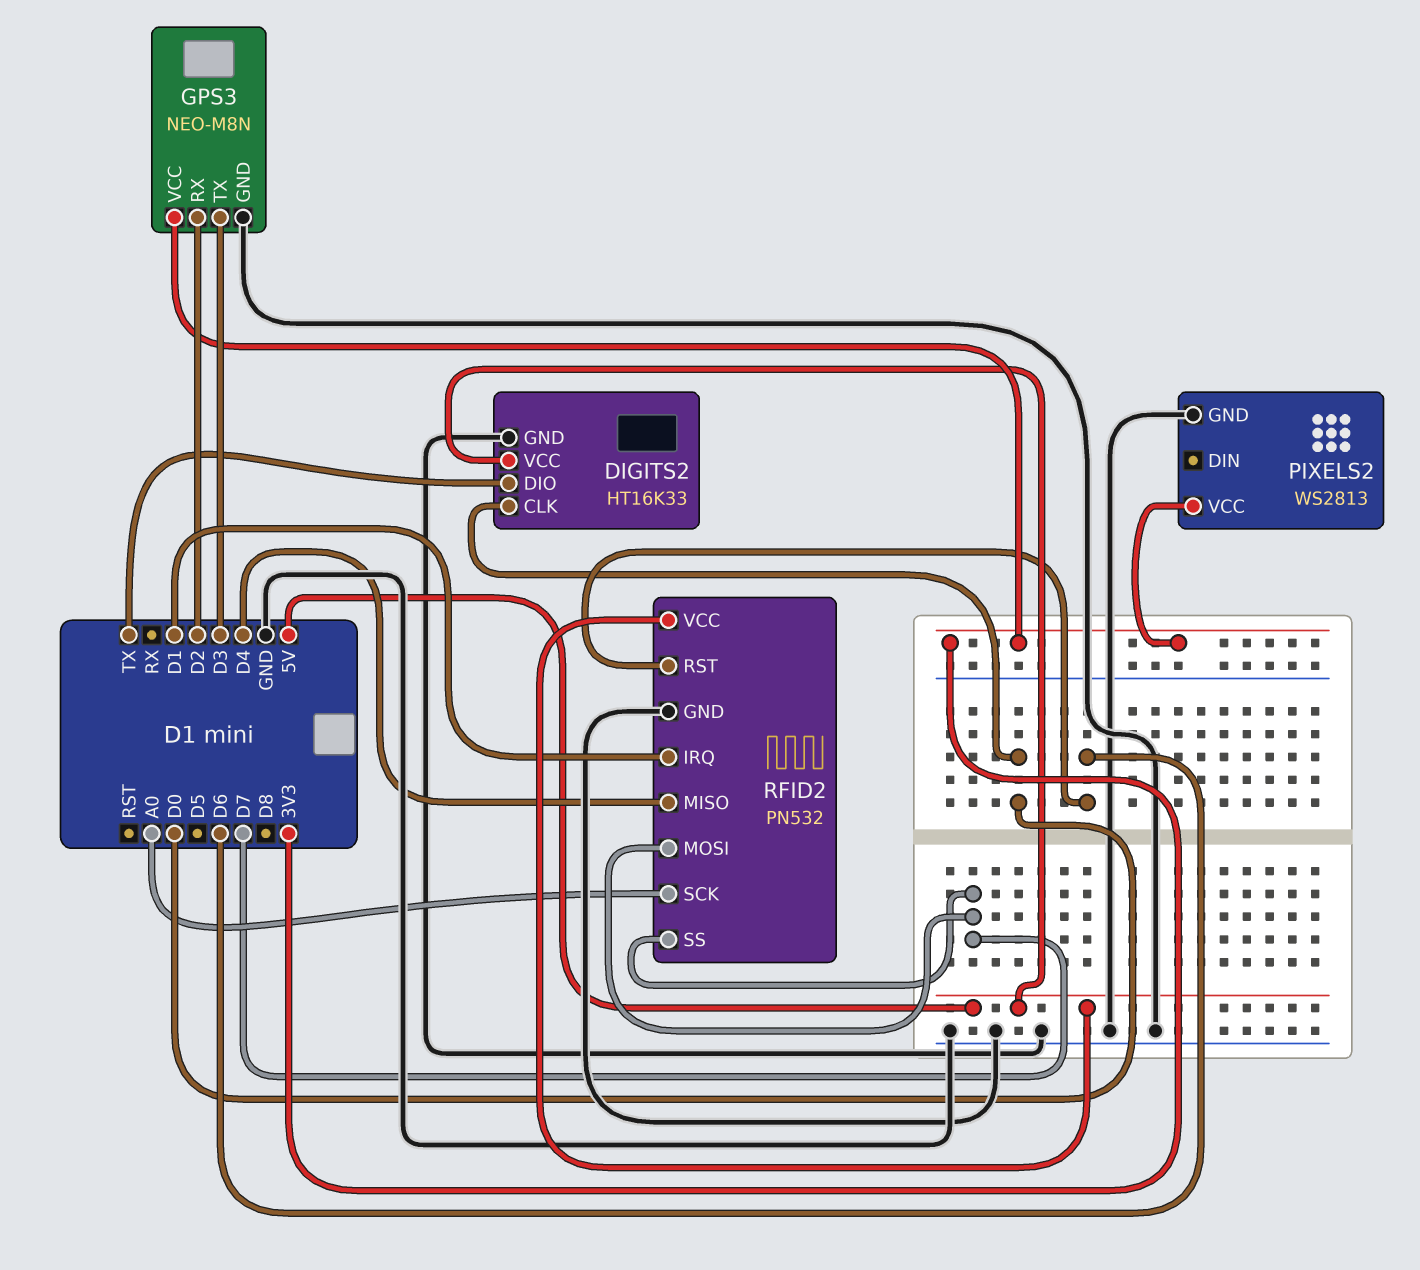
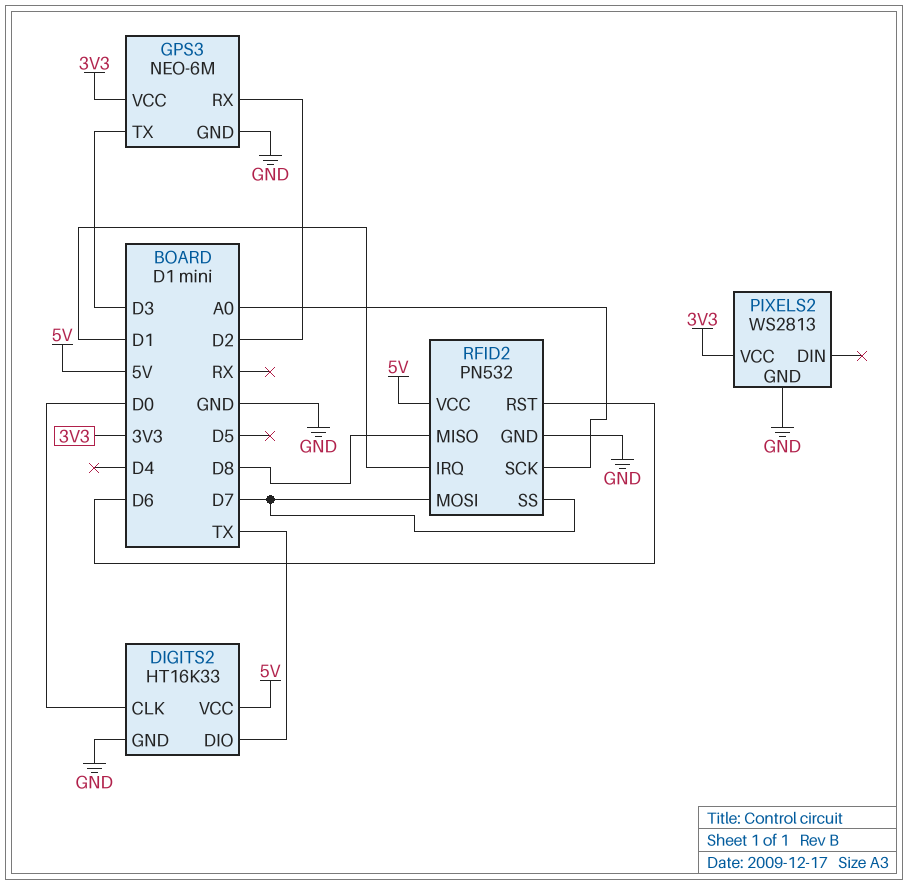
GPS3: NEO-M8N -> NEO-6M
RFID2 pin MISO: D4 -> D8

